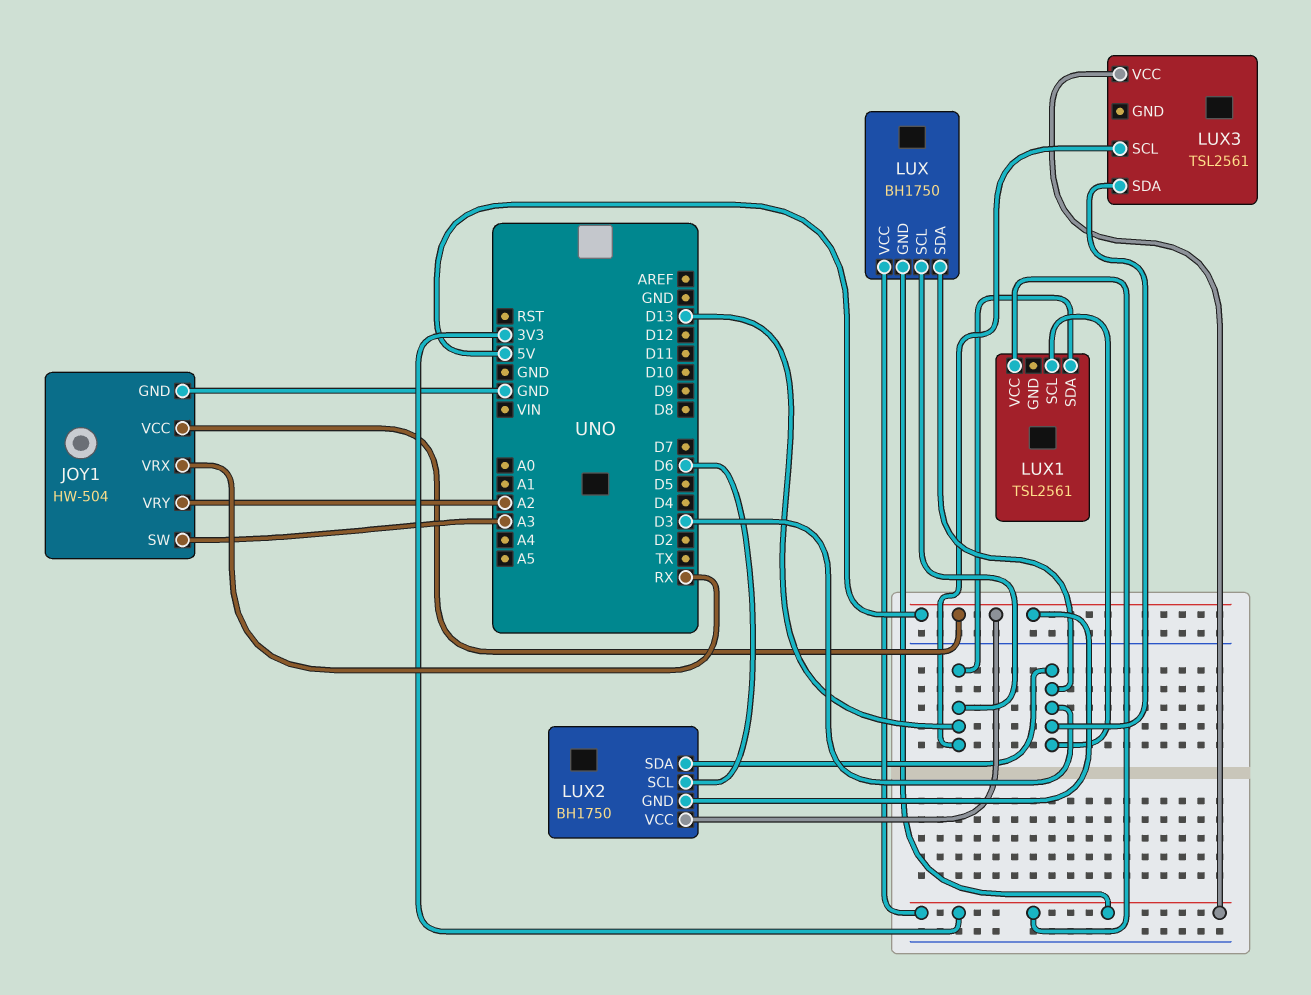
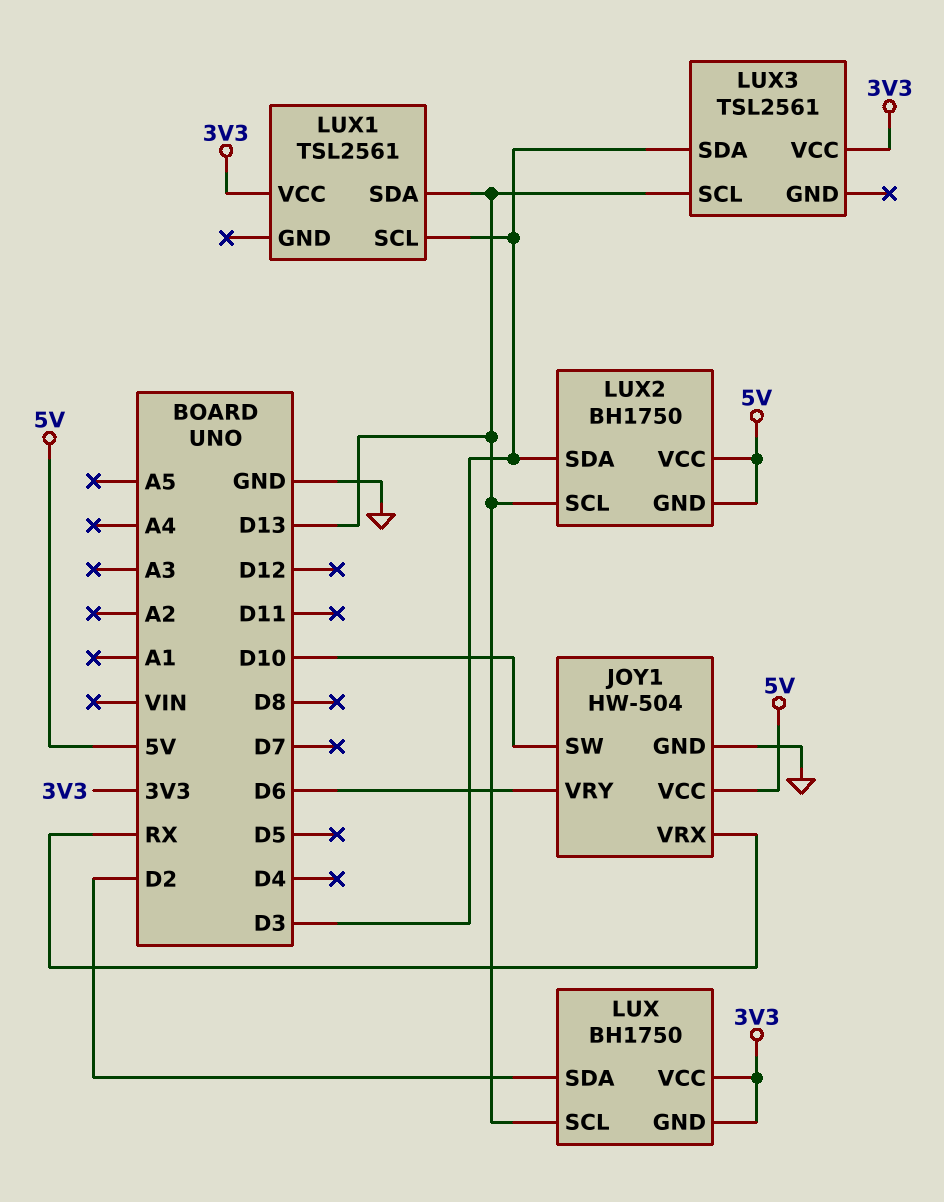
JOY1 pin SW: A3 -> D10
JOY1 pin VRY: A2 -> D6
LUX pin SDA: D3 -> D2
LUX2 pin SCL: D6 -> D13

